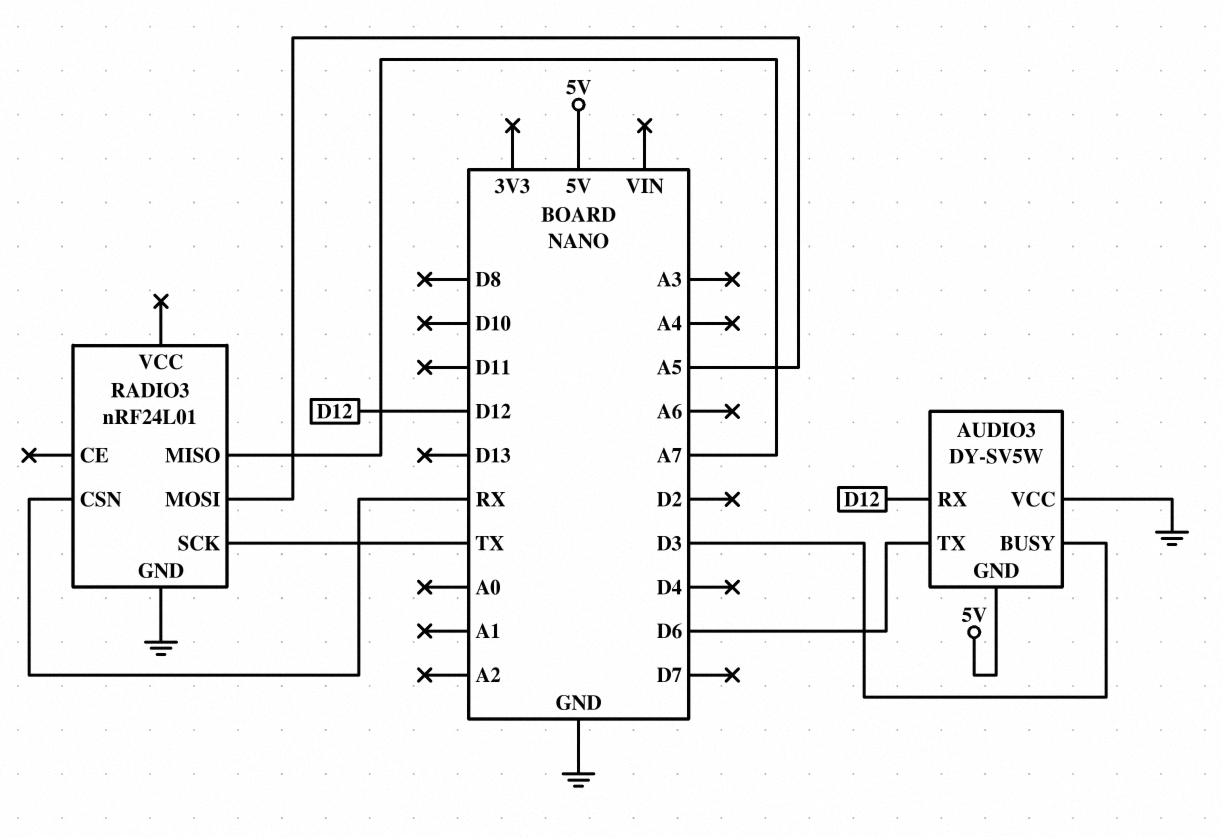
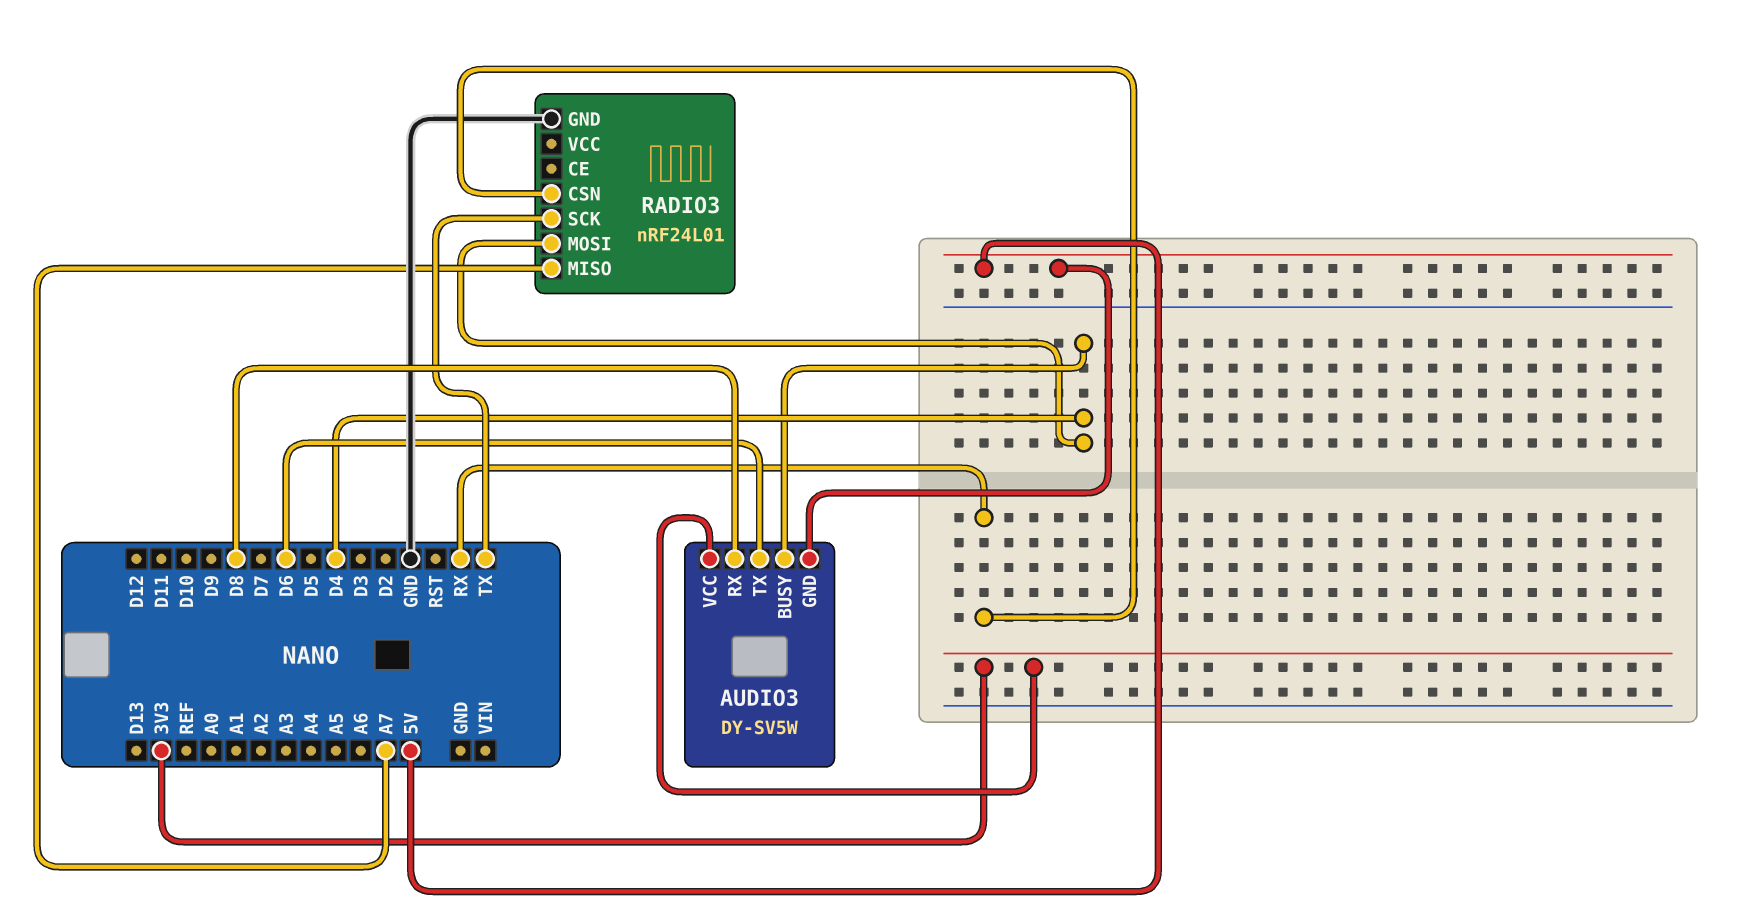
AUDIO3 pin BUSY: D3 -> D4
AUDIO3 pin RX: D12 -> D8
AUDIO3 pin VCC: GND -> 3V3
RADIO3 pin MOSI: A5 -> D4

